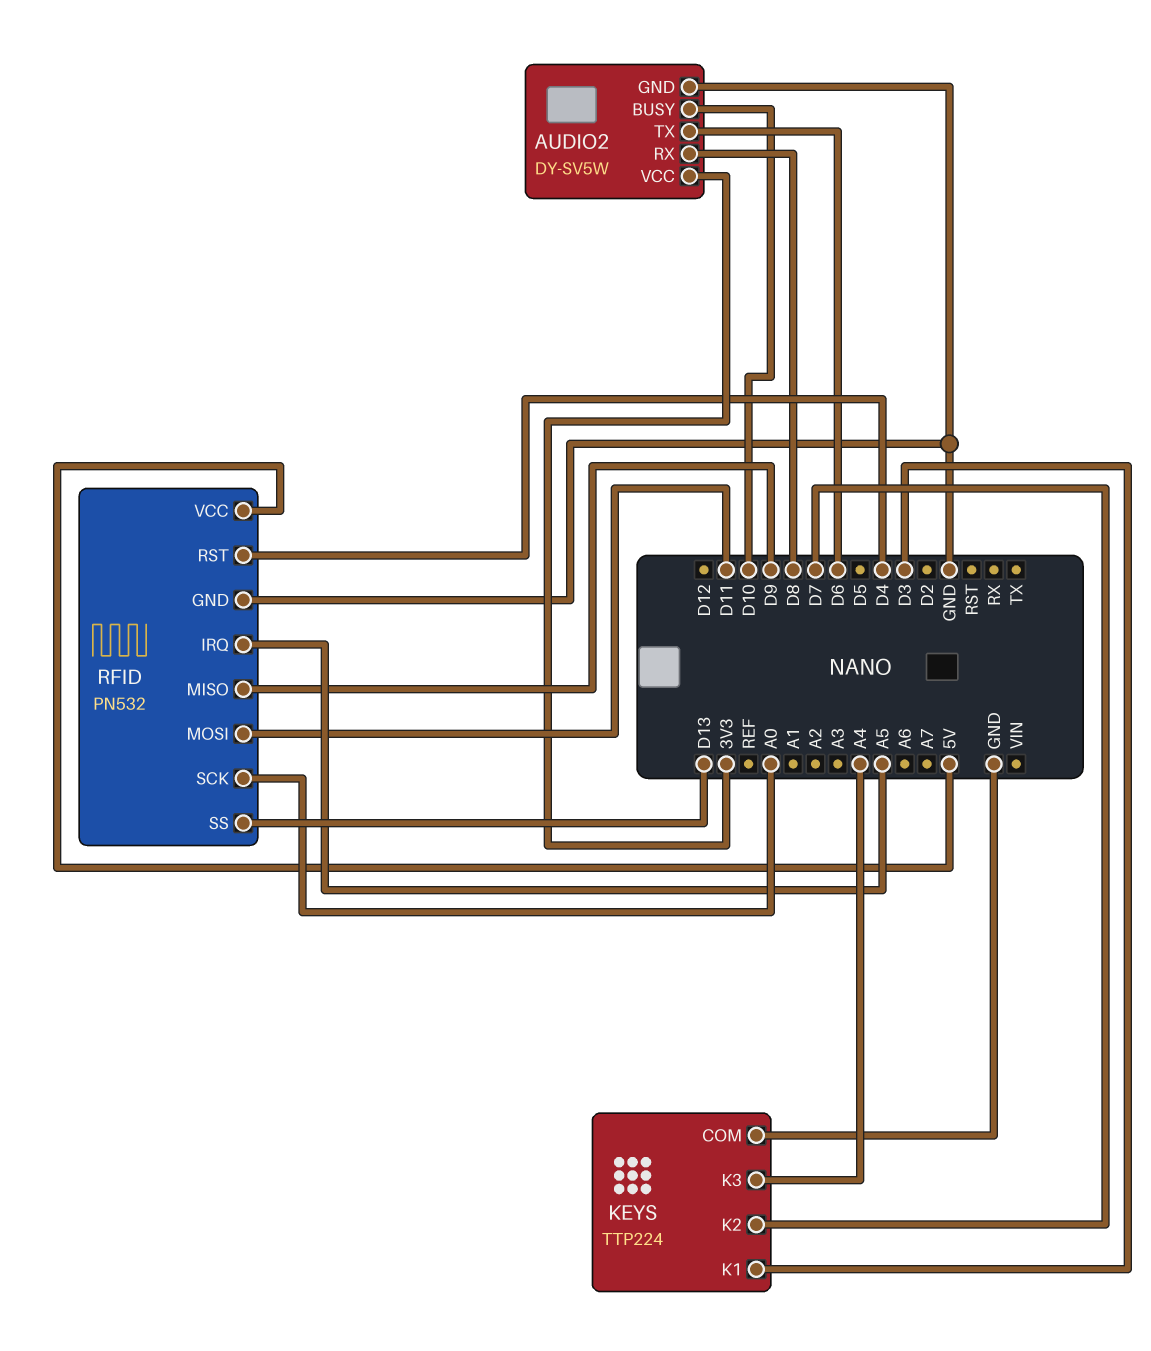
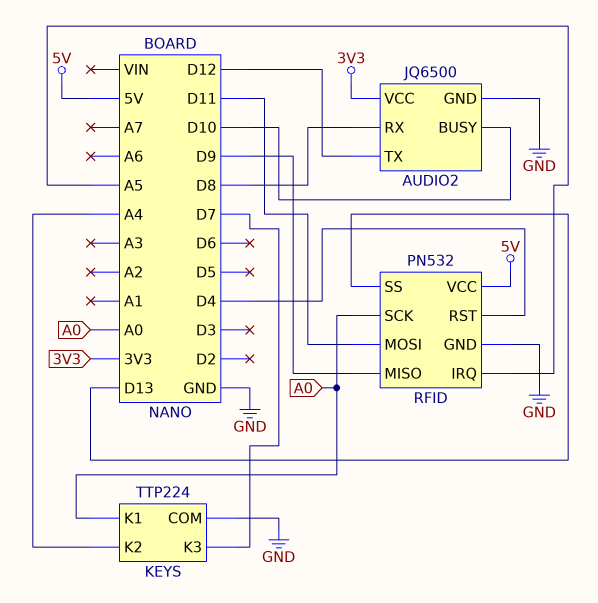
AUDIO2: DY-SV5W -> JQ6500
AUDIO2 pin TX: D6 -> D12
KEYS pin K1: D3 -> A0
KEYS pin K2: D7 -> A4
KEYS pin K3: A4 -> D7

